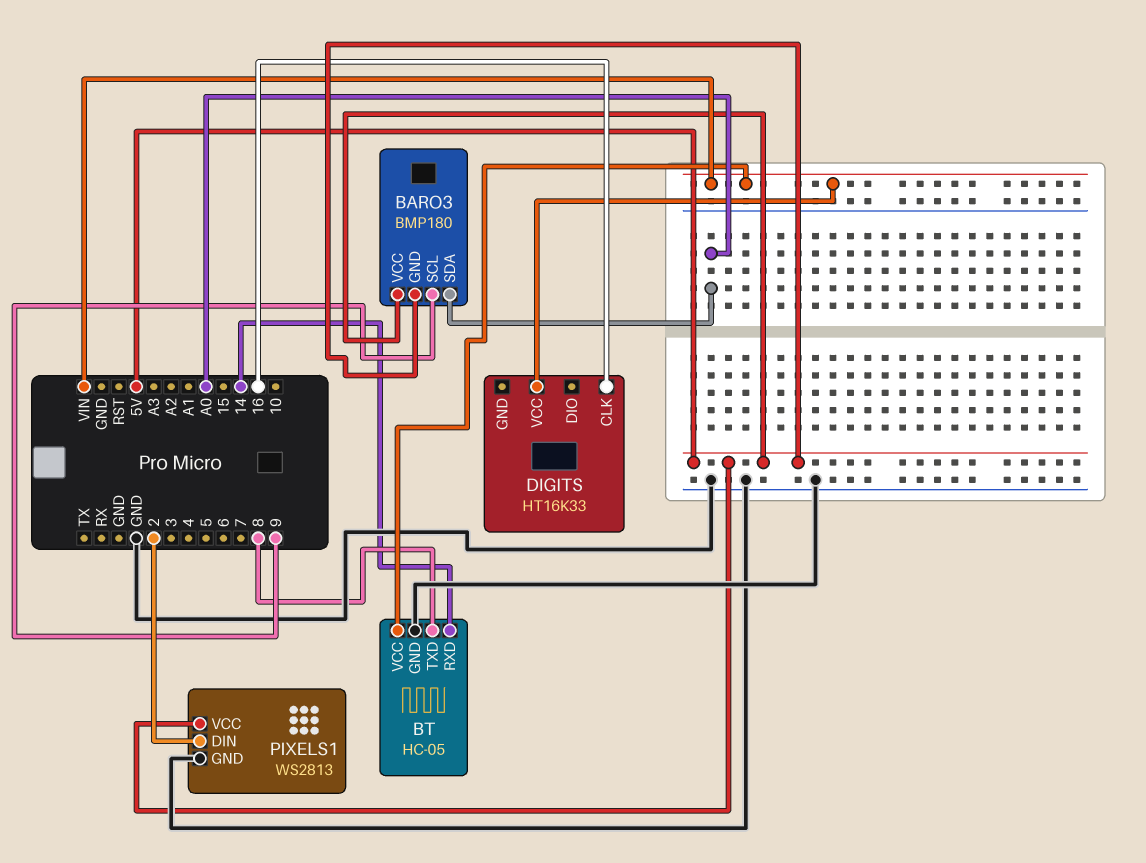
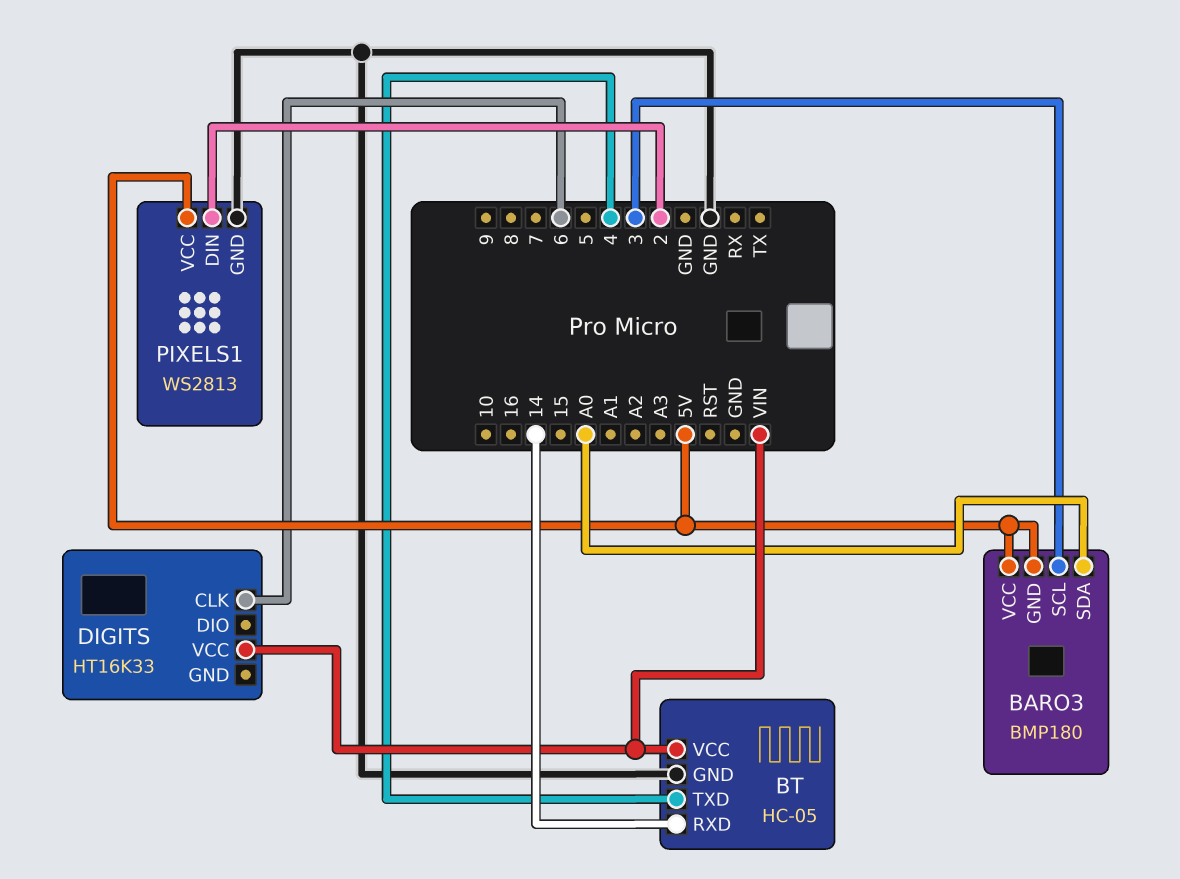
BARO3 pin SCL: 9 -> 3
BT pin TXD: 8 -> 4
DIGITS pin CLK: 16 -> 6

